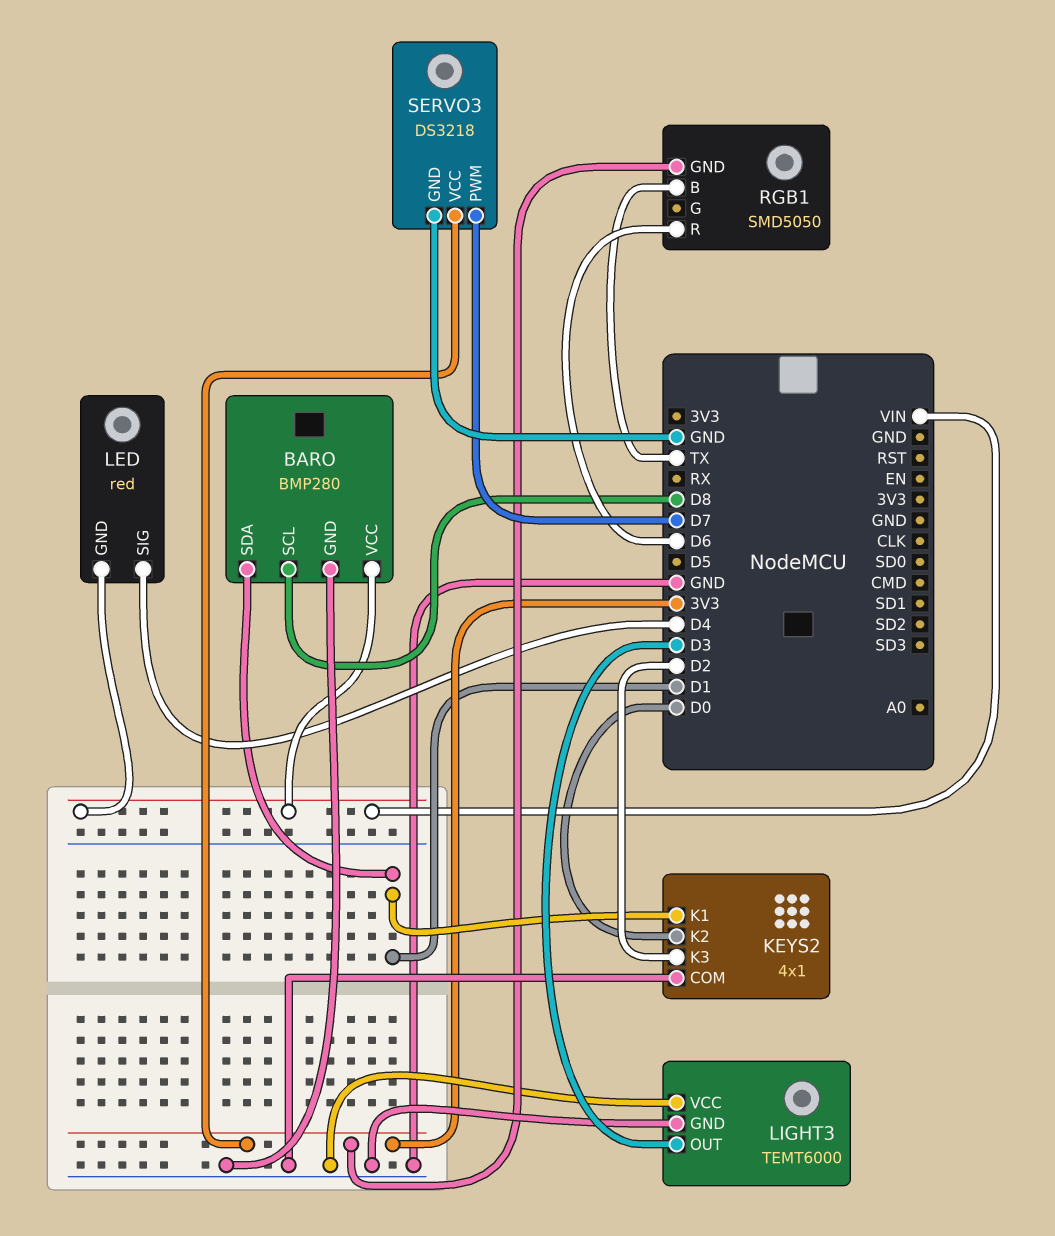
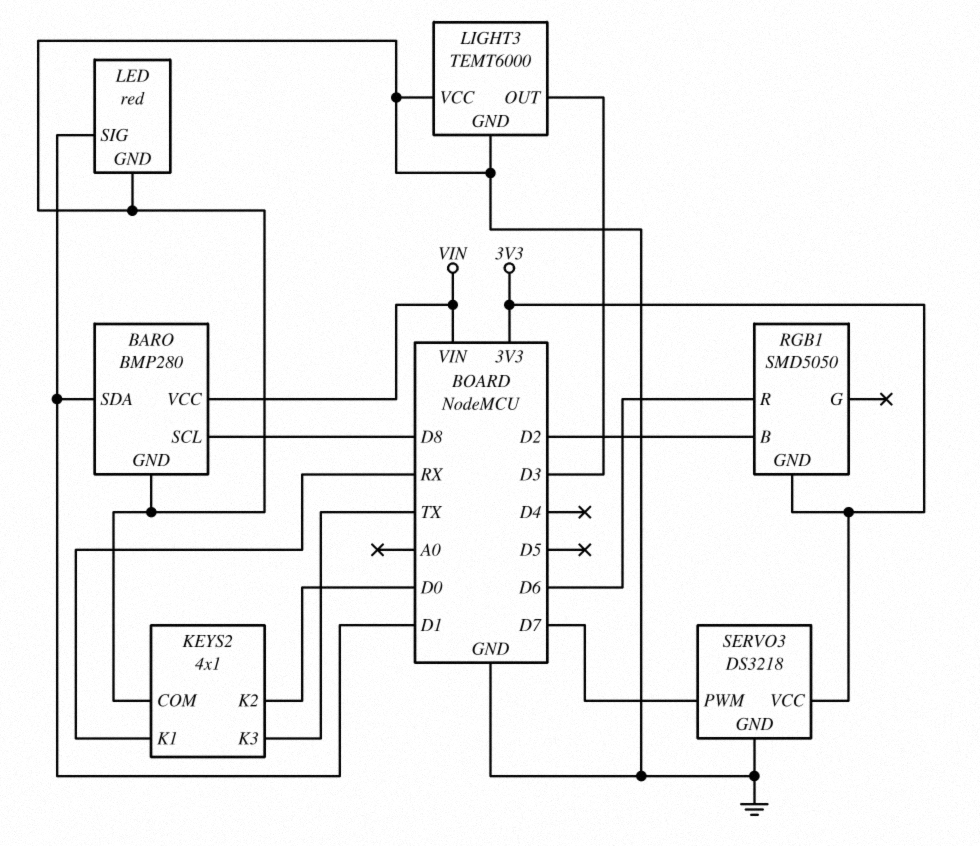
KEYS2 pin K1: D1 -> RX
KEYS2 pin K3: D2 -> TX
LED pin GND: VIN -> GND
LED pin SIG: D4 -> D1
RGB1 pin B: TX -> D2

